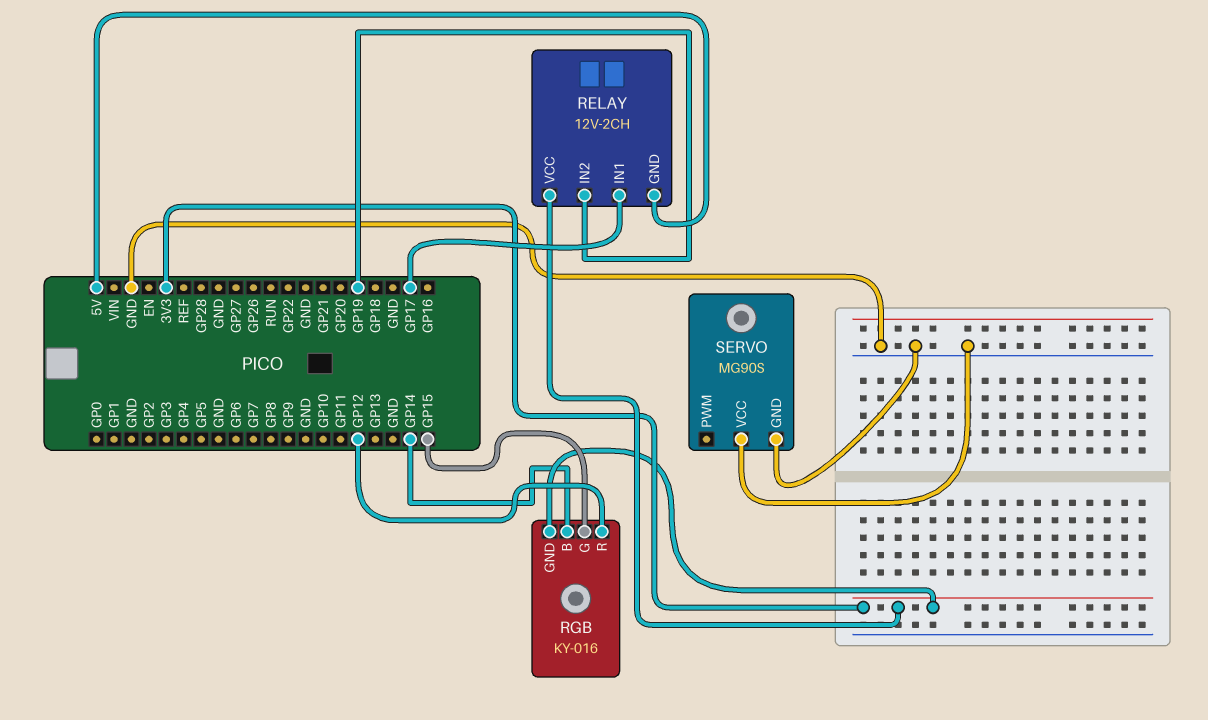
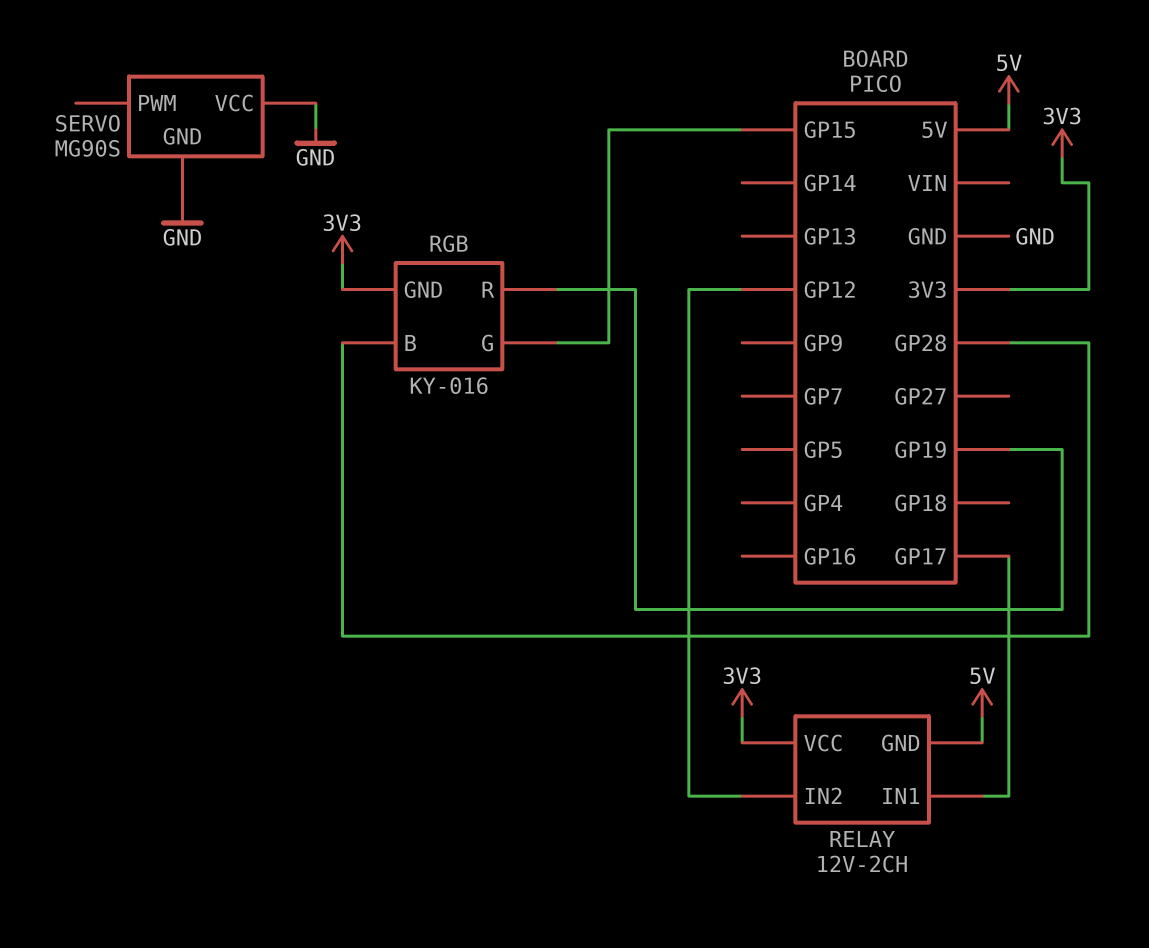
RELAY pin IN2: GP19 -> GP12
RGB pin B: GP14 -> GP28
RGB pin R: GP12 -> GP19

